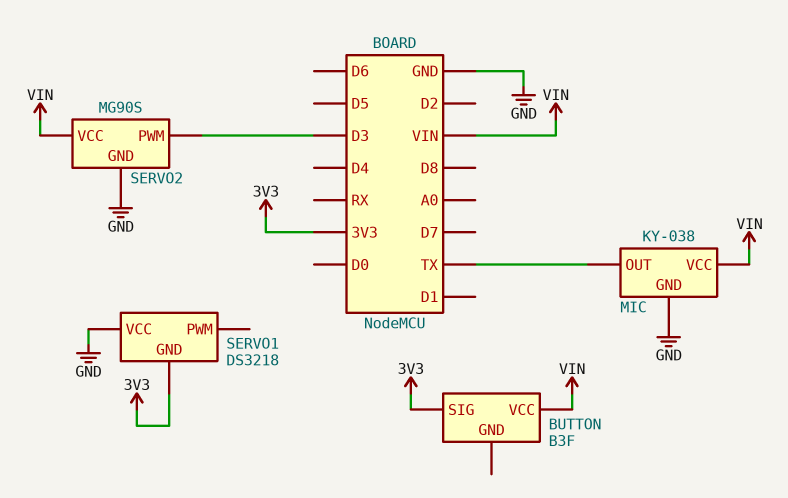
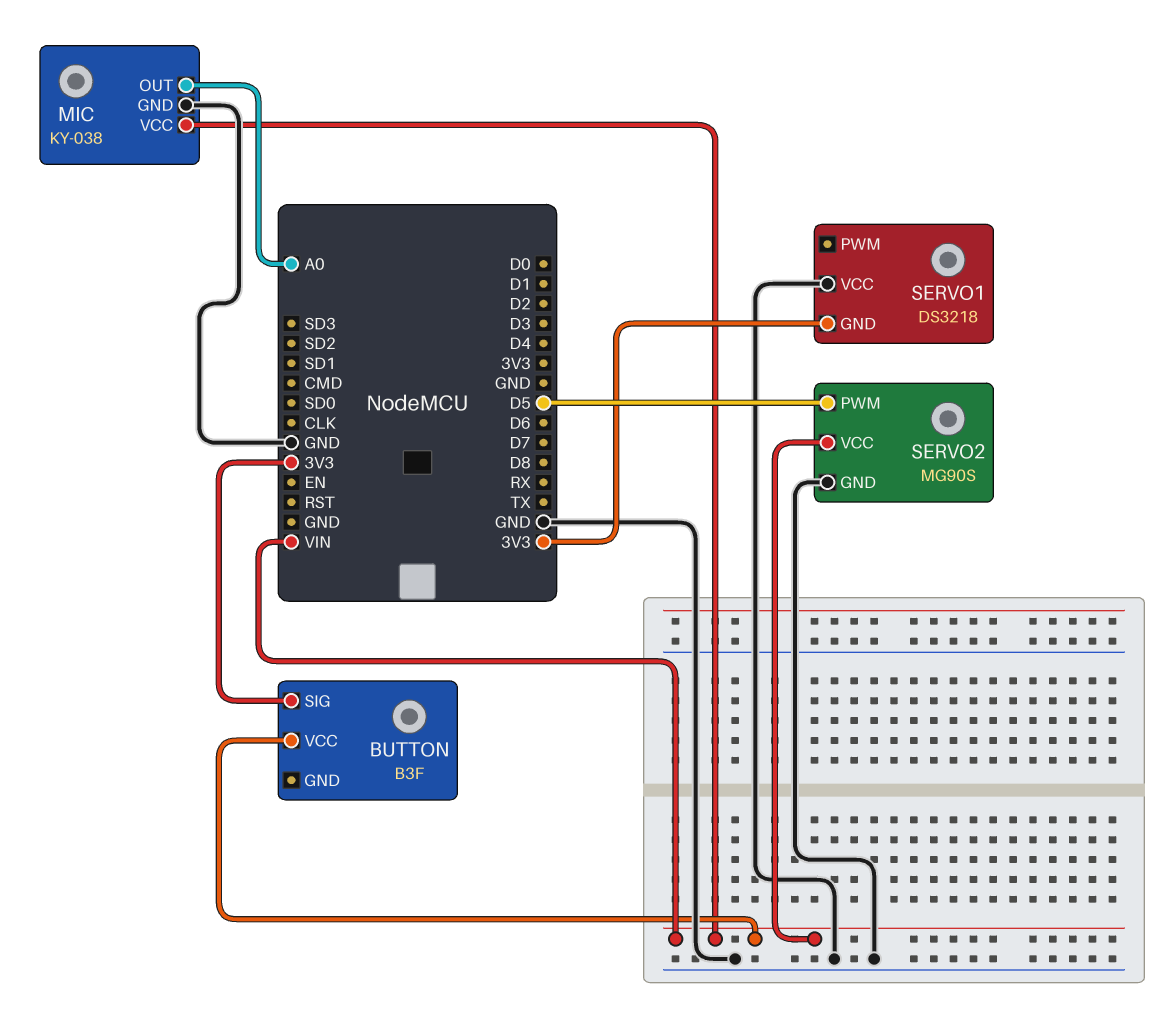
MIC pin OUT: TX -> A0
SERVO2 pin PWM: D3 -> D5

